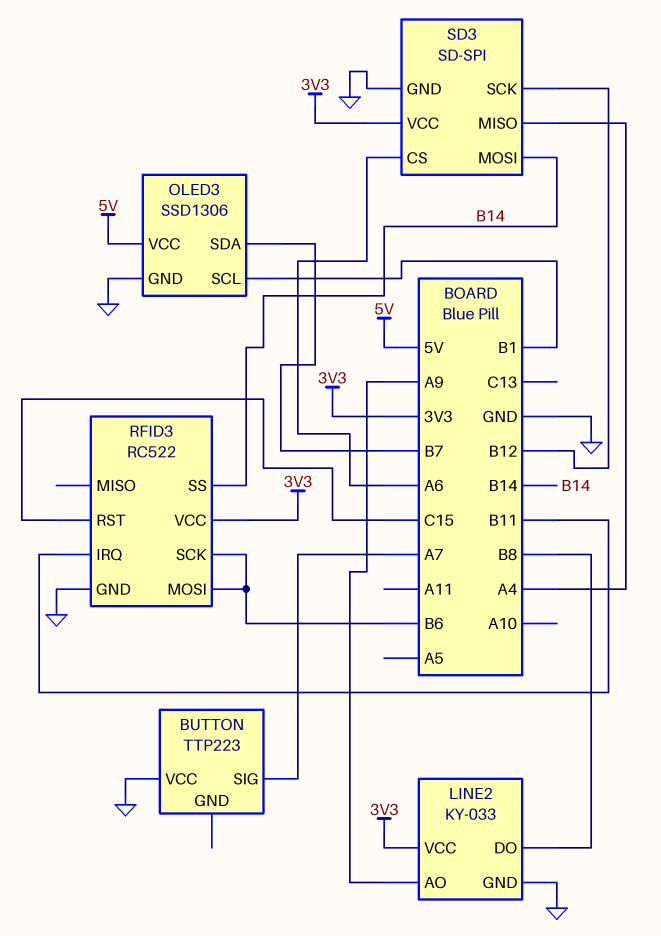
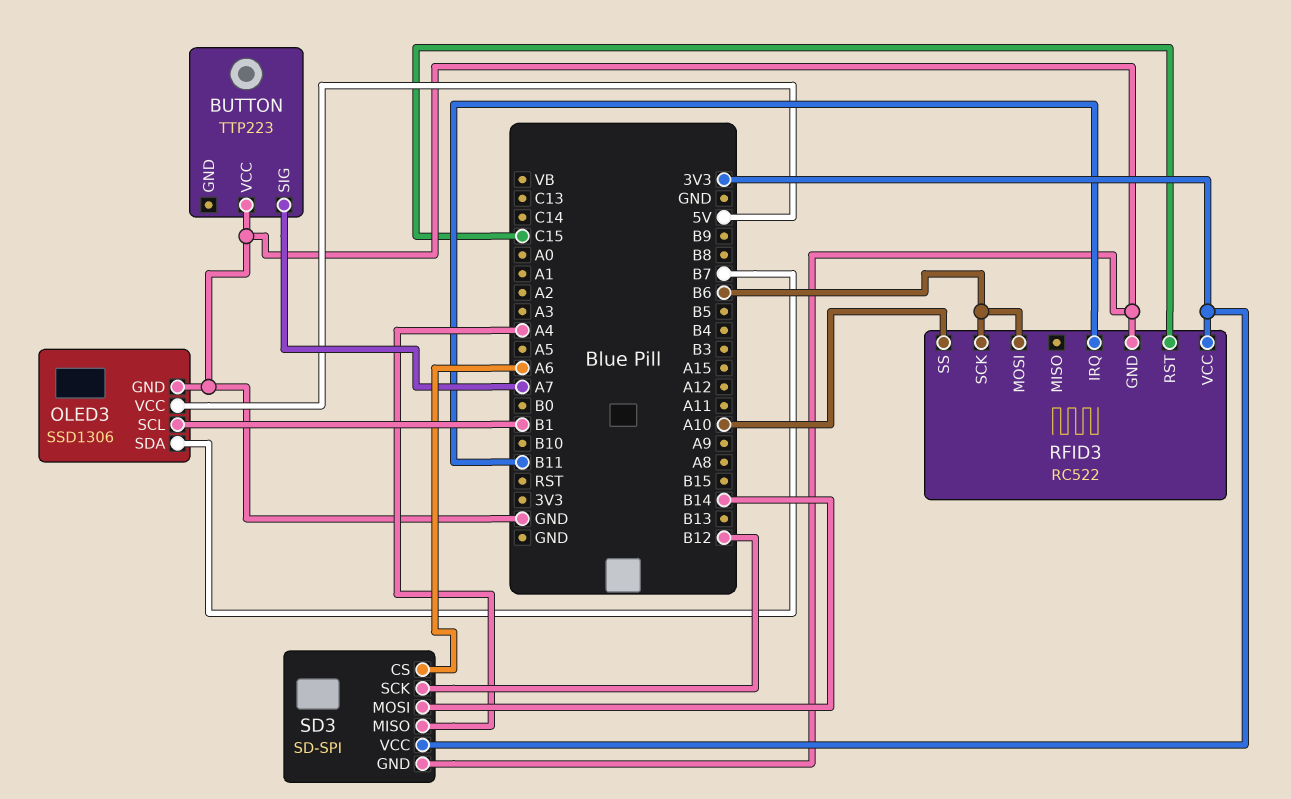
LINE2: KY-033 -> none
LINE2 pin AO: A9 -> none
LINE2 pin DO: B8 -> none
LINE2 pin GND: GND -> none
LINE2 pin VCC: 3V3 -> none
RFID3 pin SS: B14 -> A10

